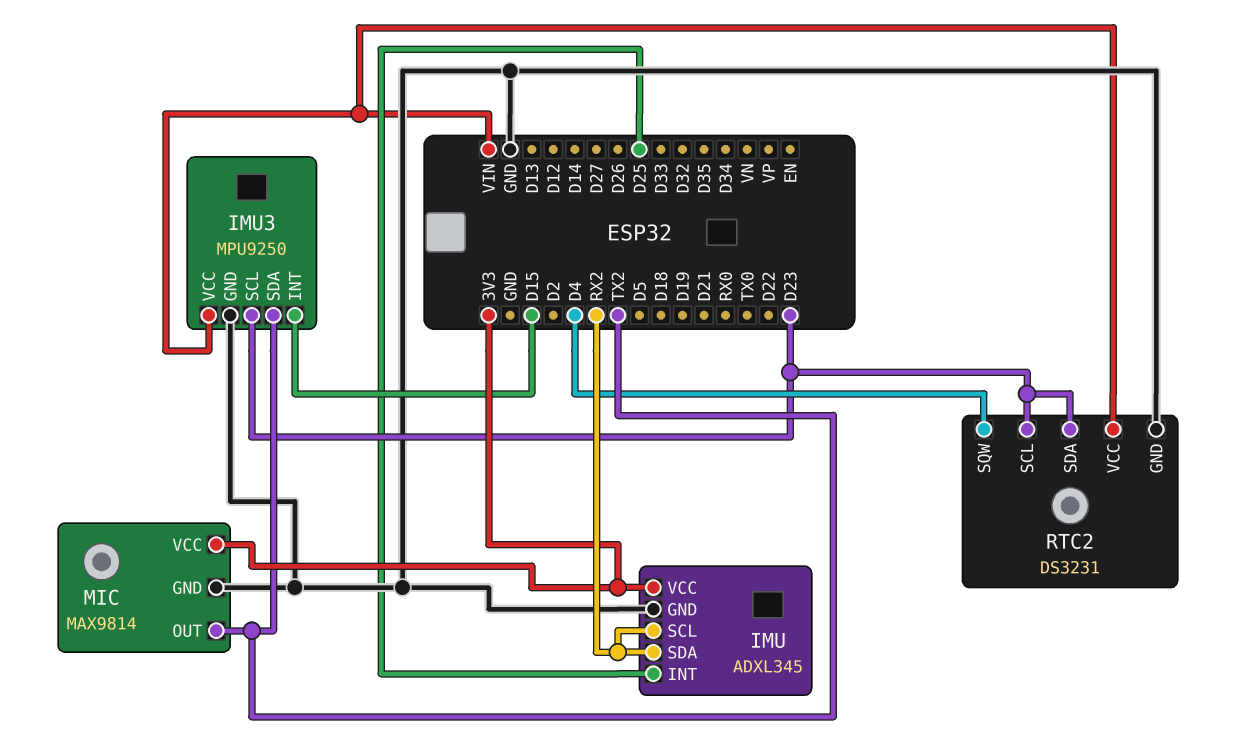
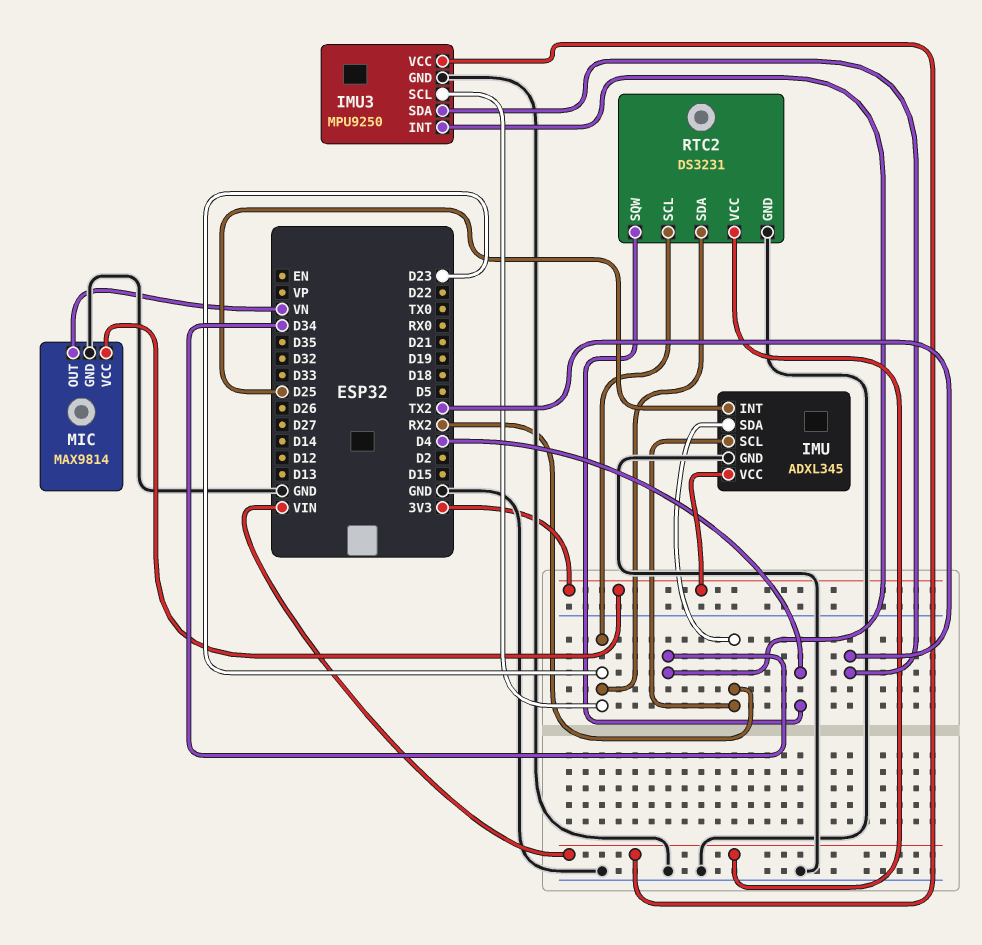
IMU3 pin INT: D15 -> D34
MIC pin OUT: TX2 -> VN

